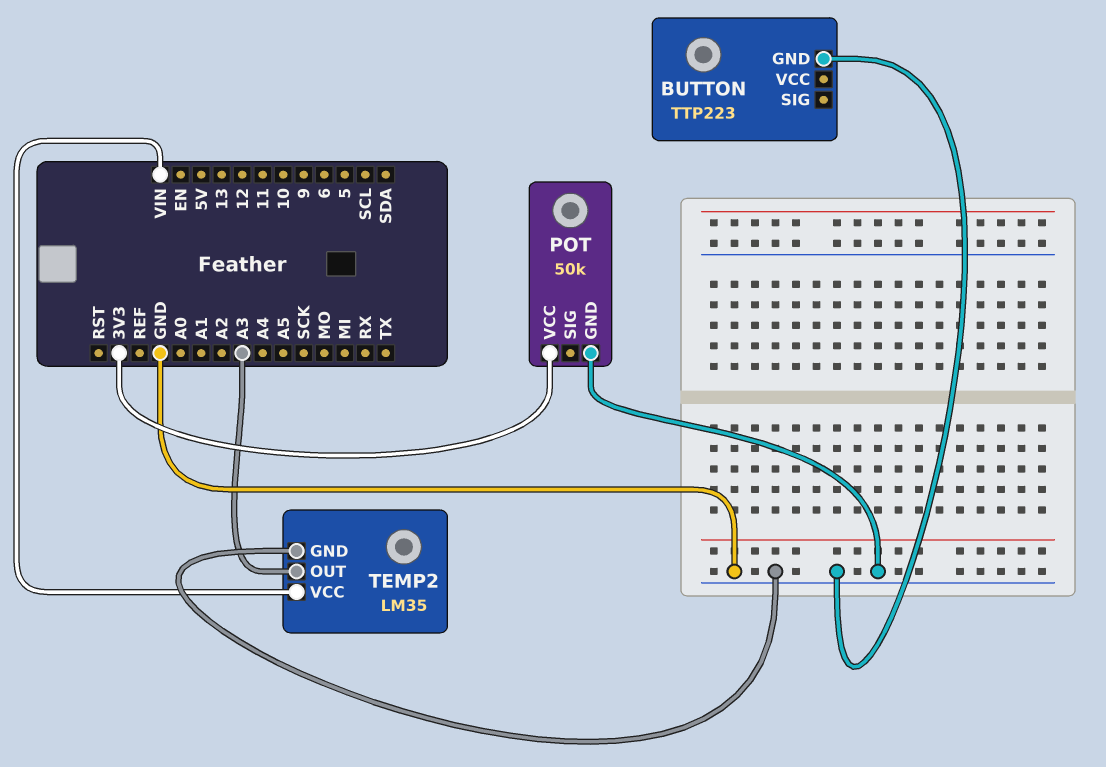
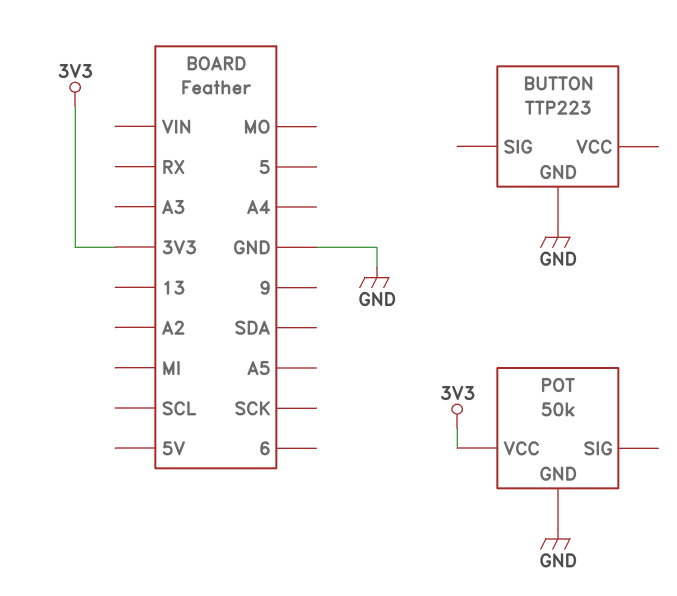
TEMP2: LM35 -> none
TEMP2 pin GND: GND -> none
TEMP2 pin OUT: A3 -> none
TEMP2 pin VCC: VIN -> none

